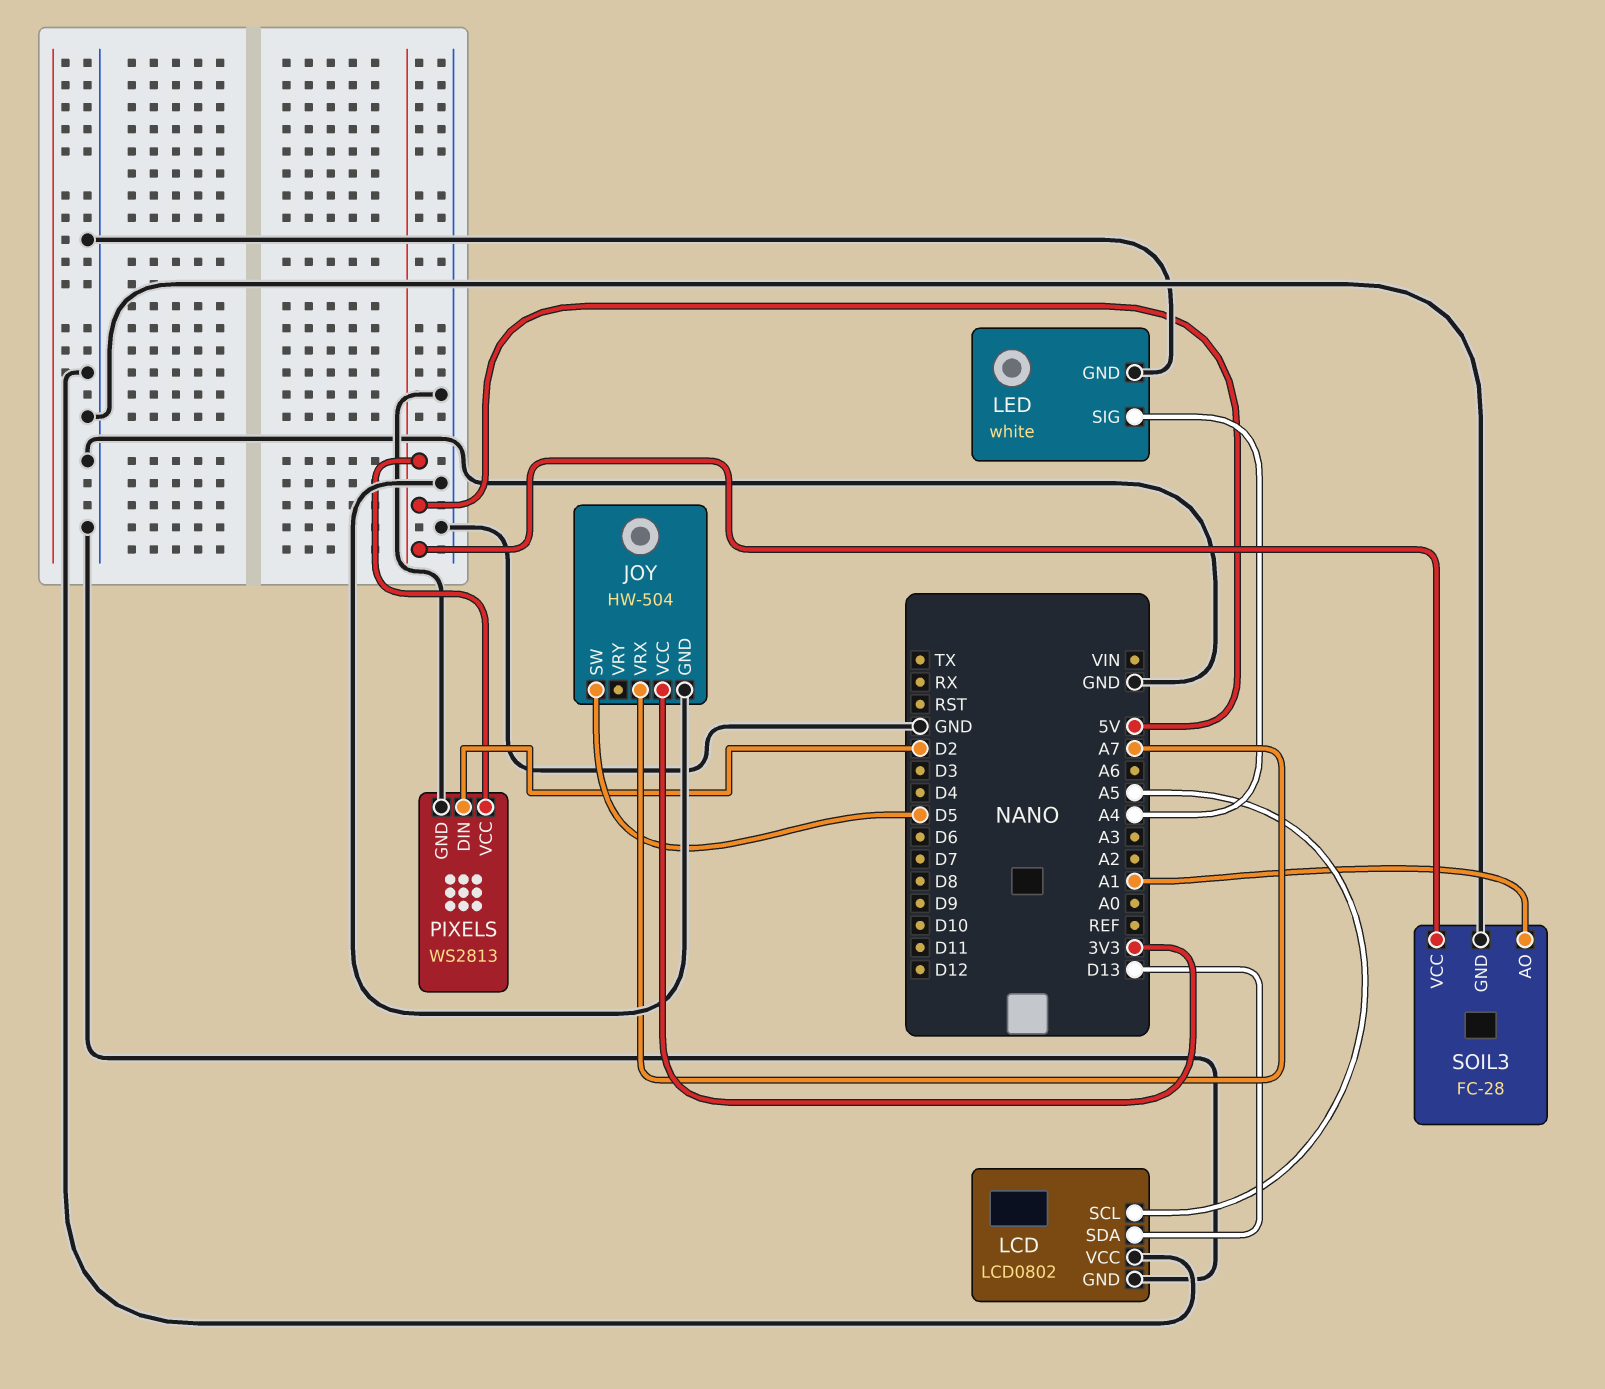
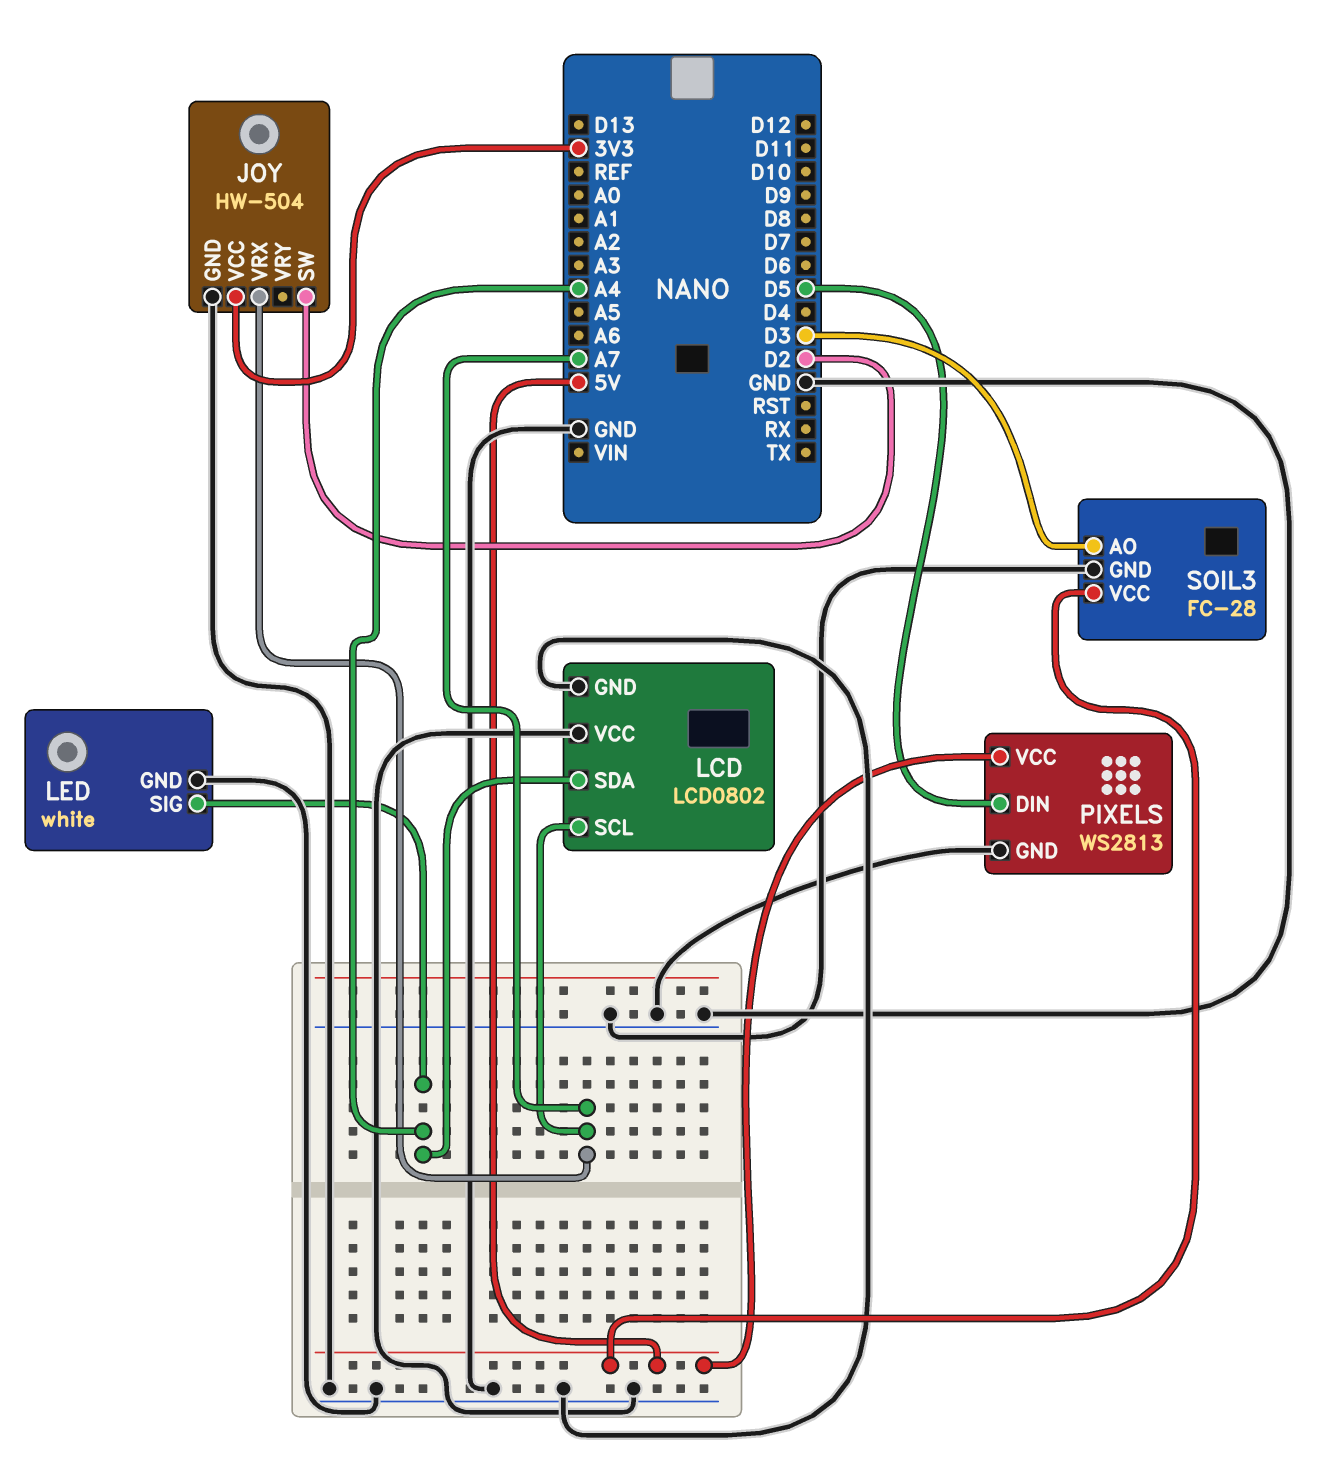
JOY pin SW: D5 -> D2
LCD pin SCL: A5 -> A7
LCD pin SDA: D13 -> A4
PIXELS pin DIN: D2 -> D5
SOIL3 pin AO: A1 -> D3

